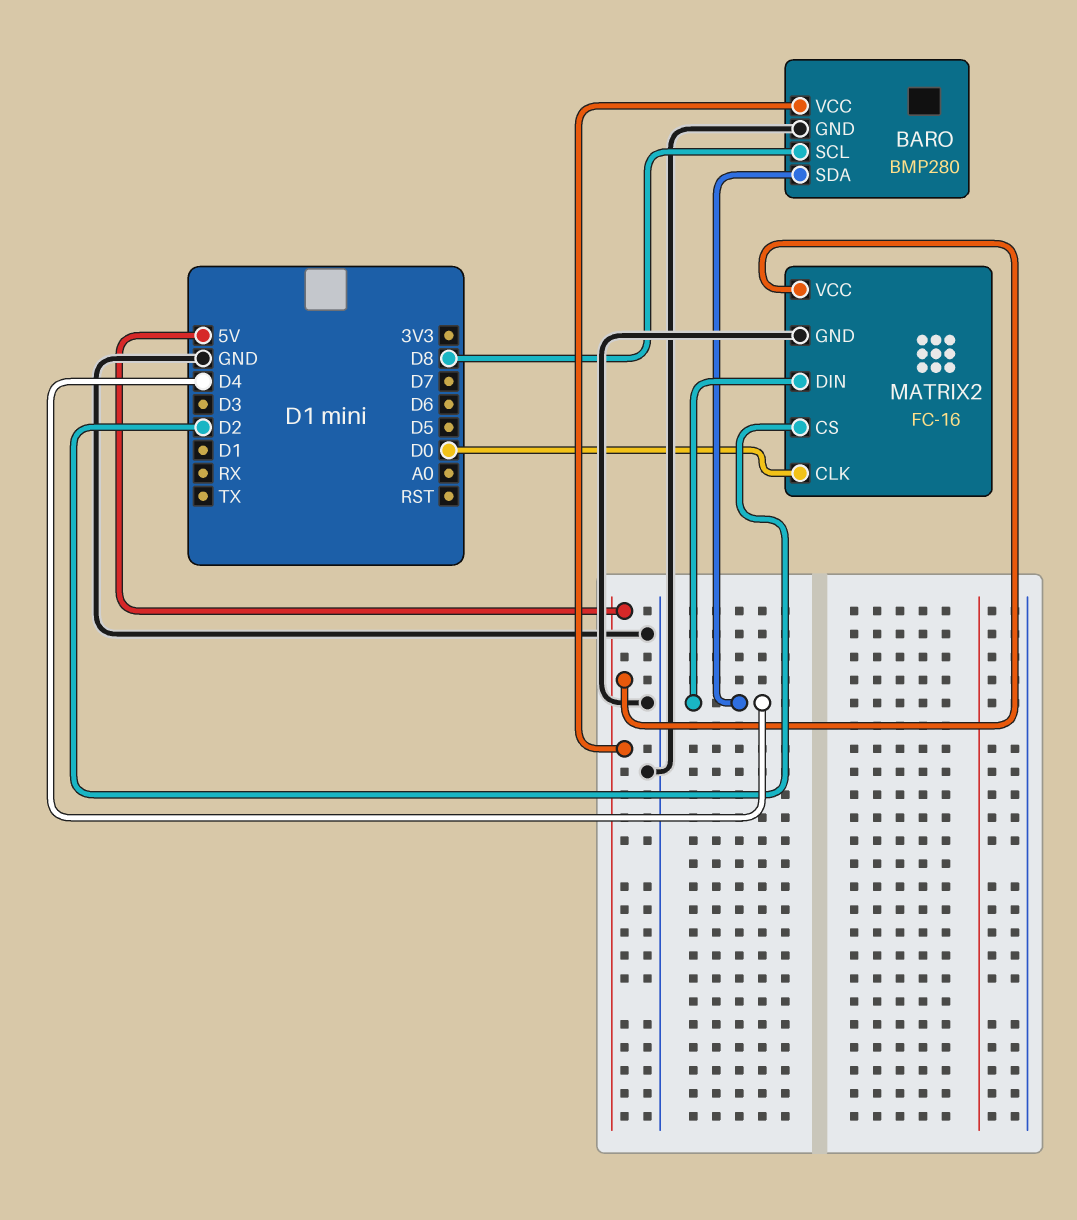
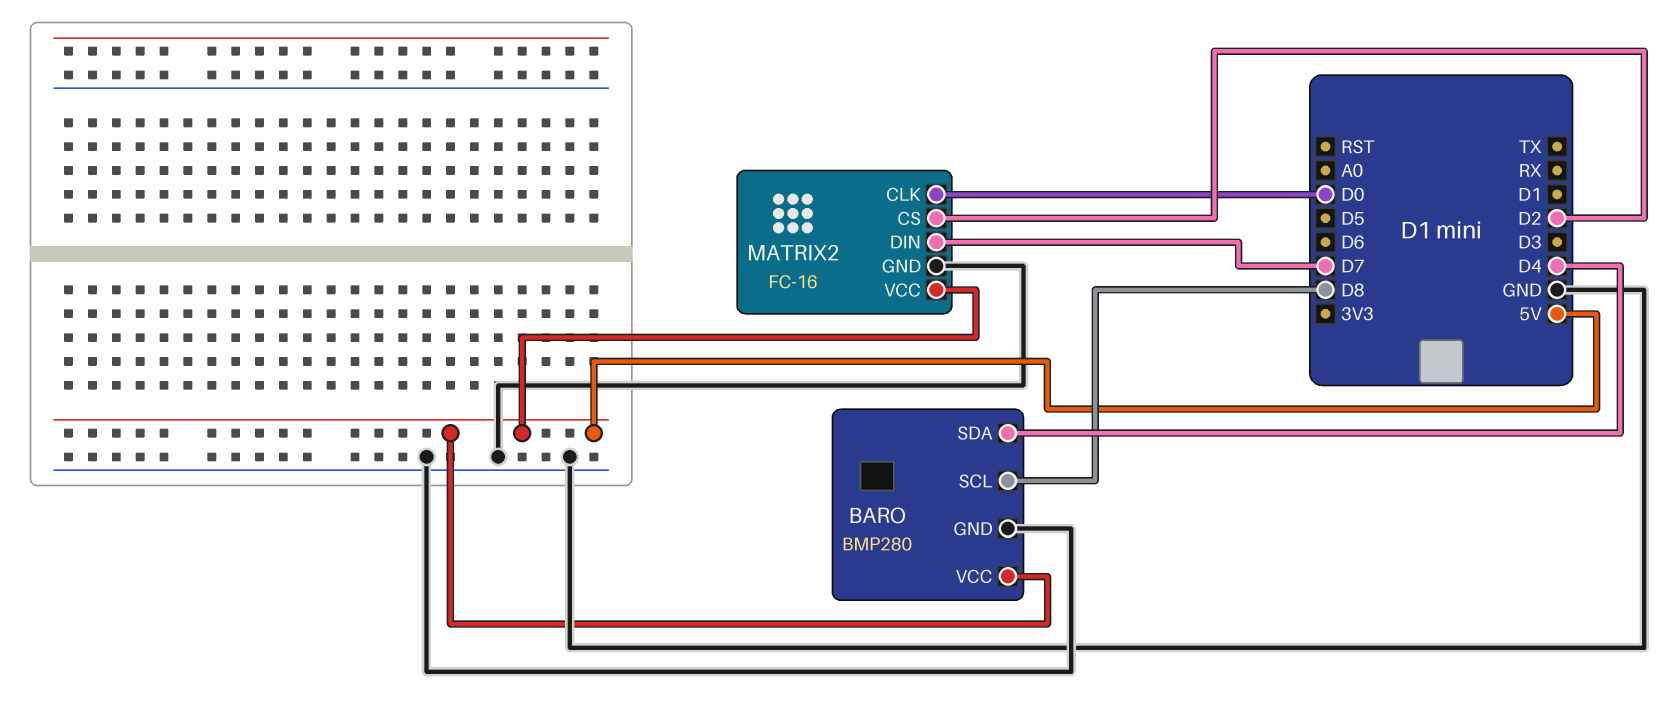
MATRIX2 pin DIN: D4 -> D7

